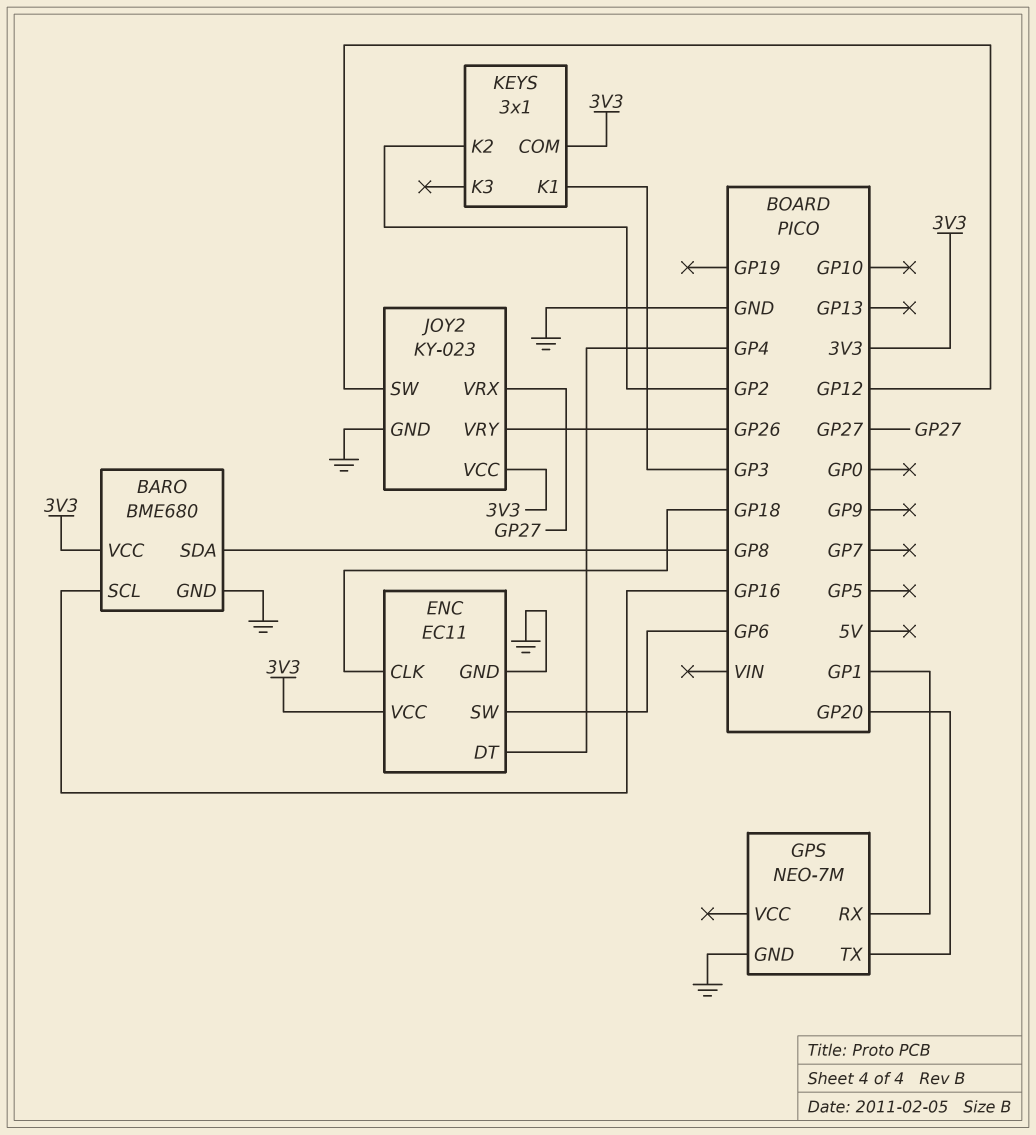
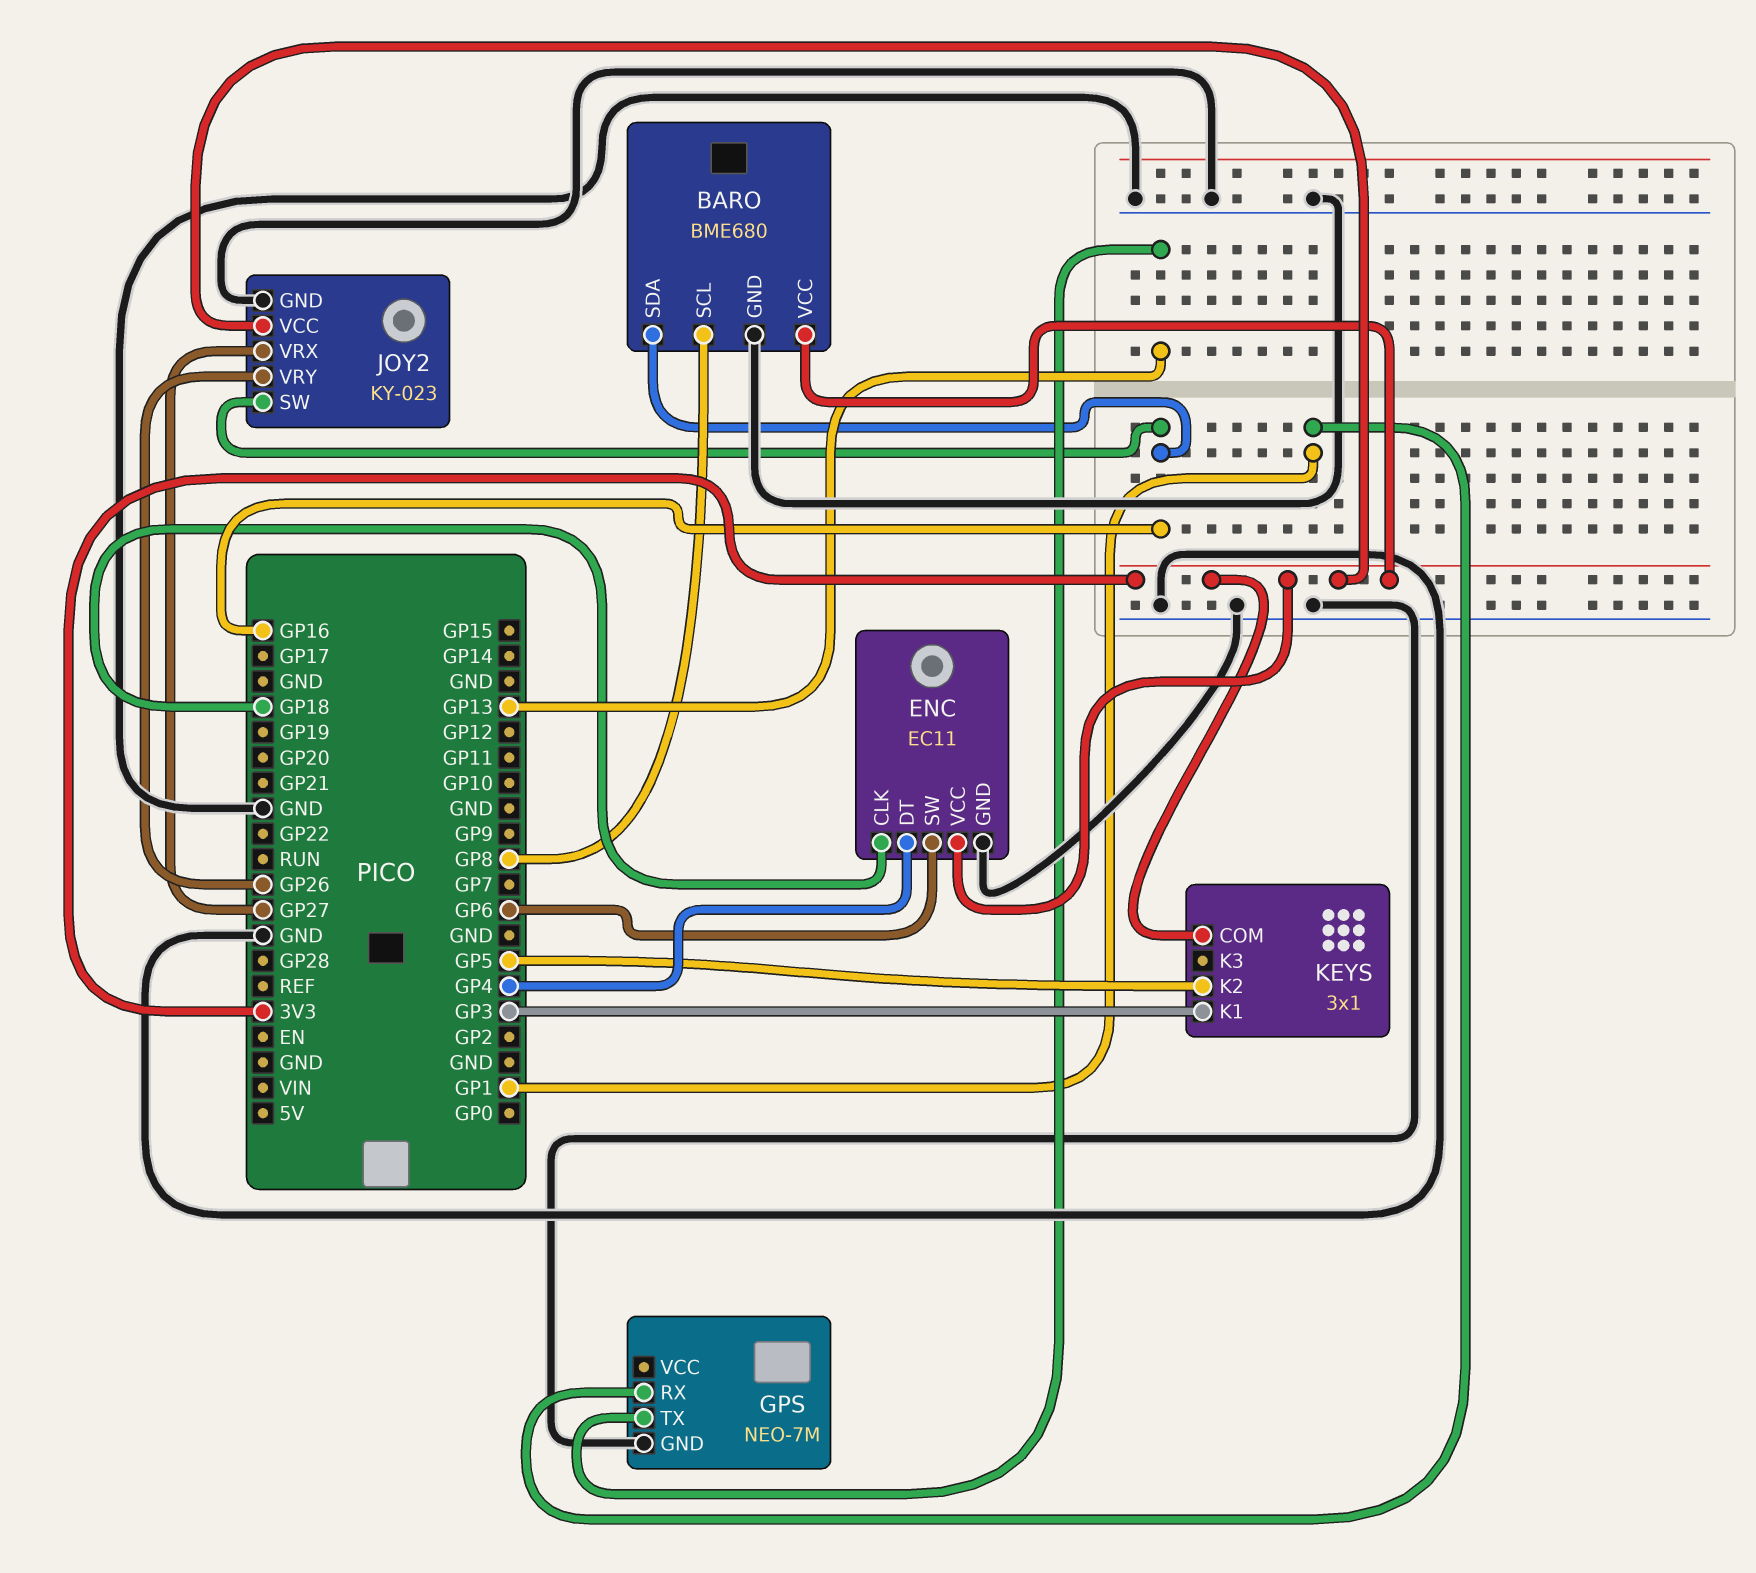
BARO pin SCL: GP16 -> GP8
BARO pin SDA: GP8 -> GP16
GPS pin TX: GP20 -> GP13
JOY2 pin SW: GP12 -> GP16
KEYS pin K2: GP2 -> GP5

